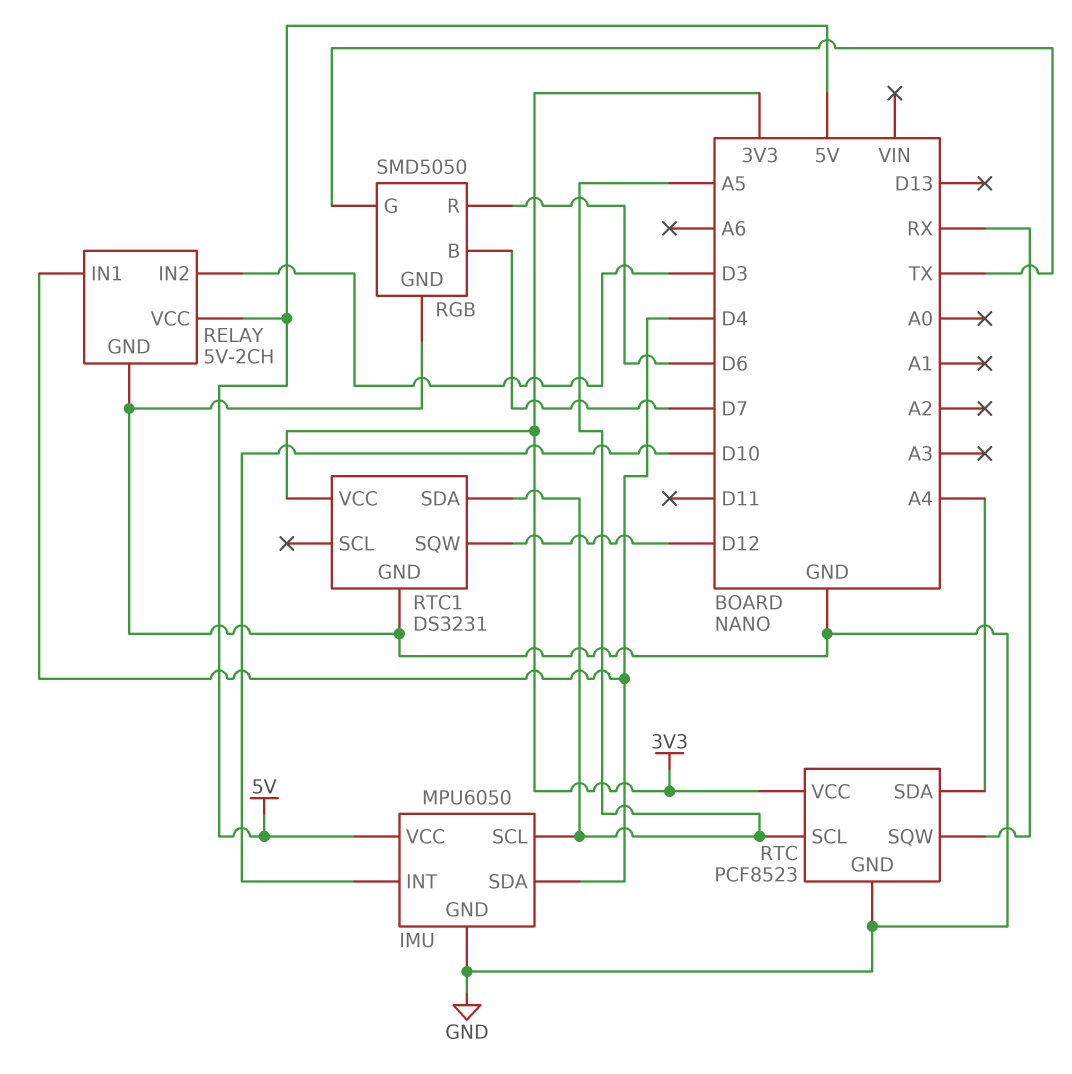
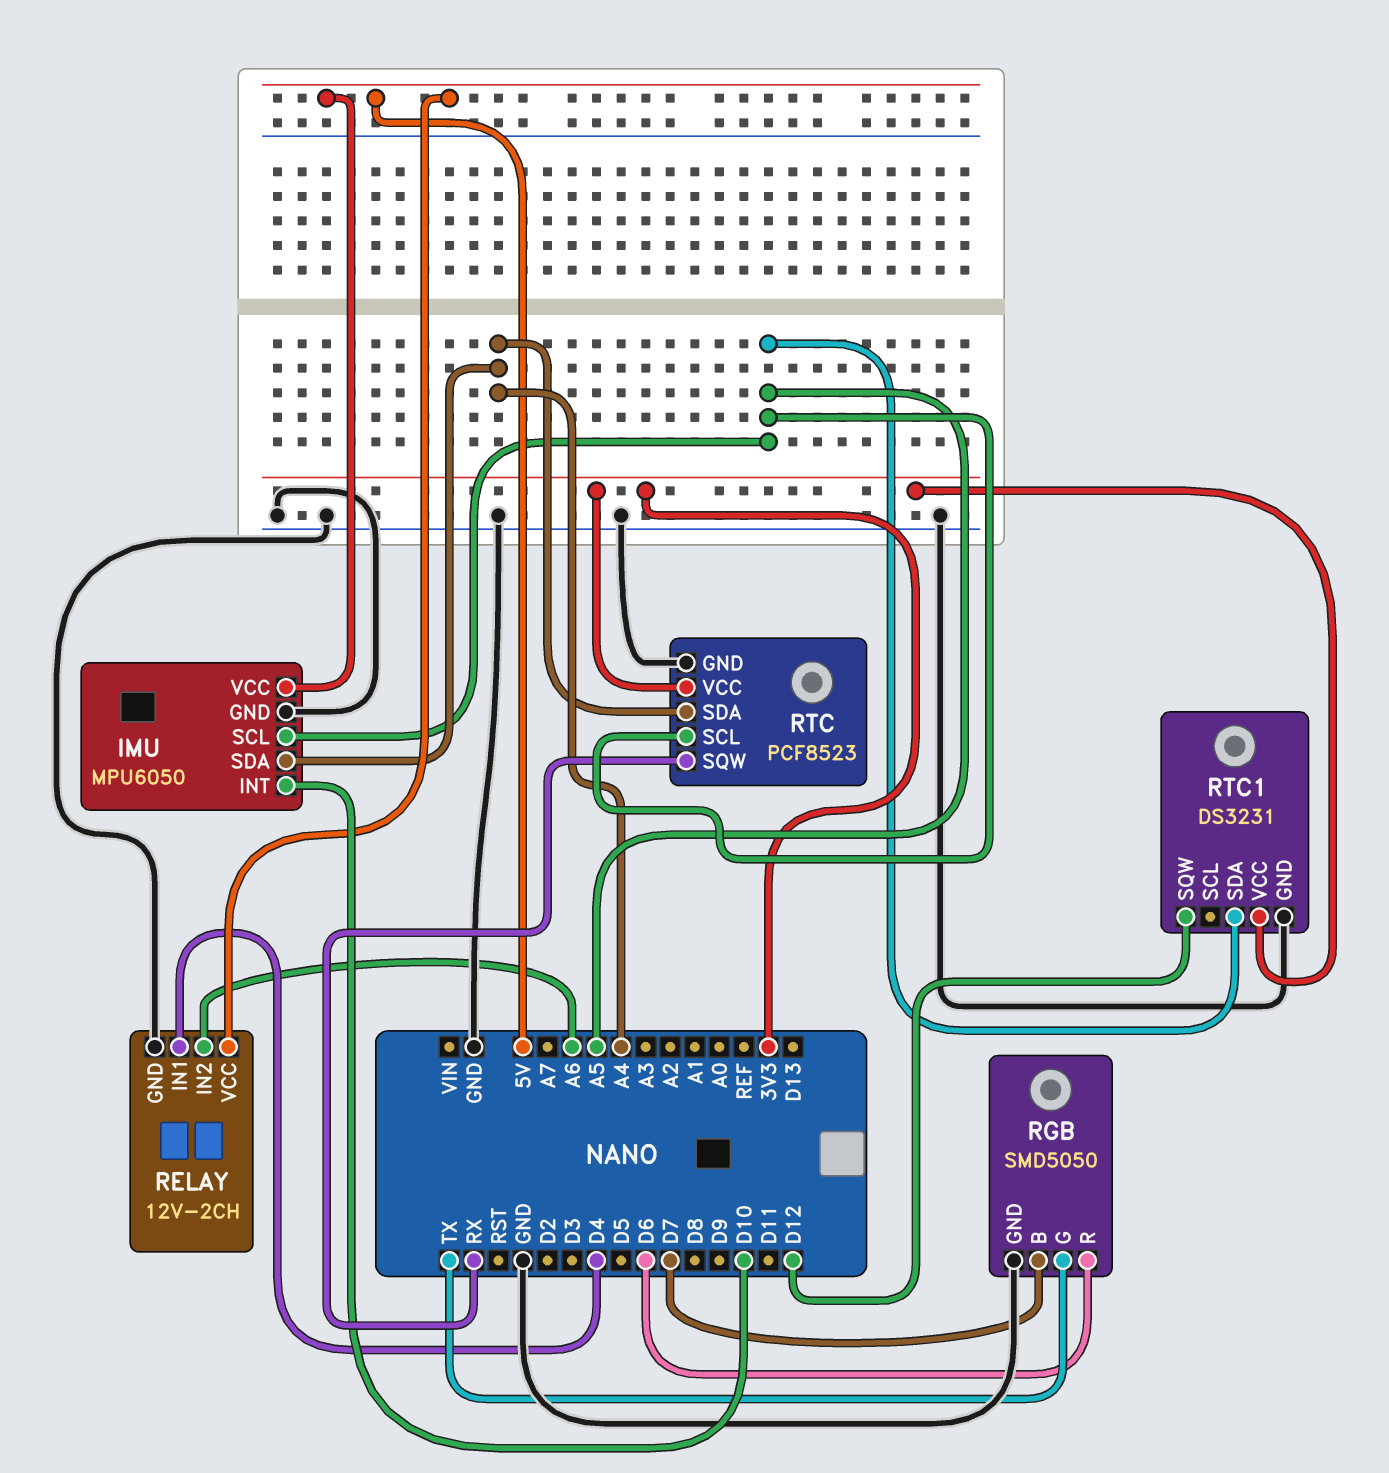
IMU pin SDA: D4 -> A4
RELAY: 5V-2CH -> 12V-2CH
RELAY pin IN2: D3 -> A6

